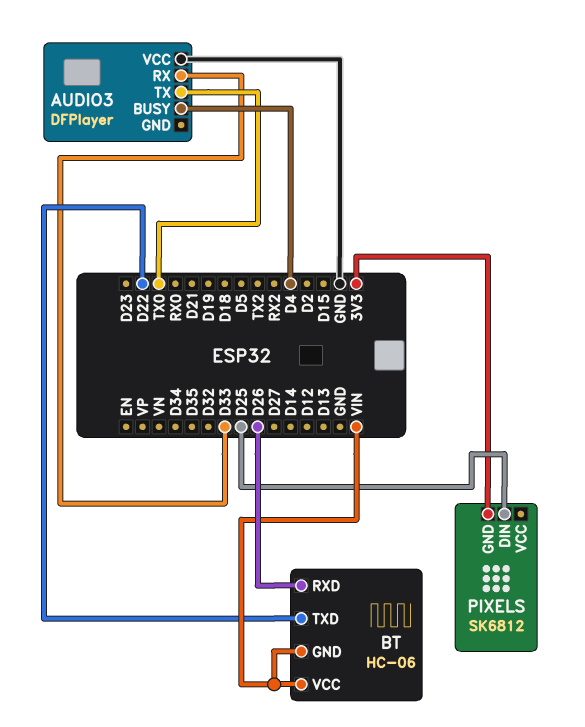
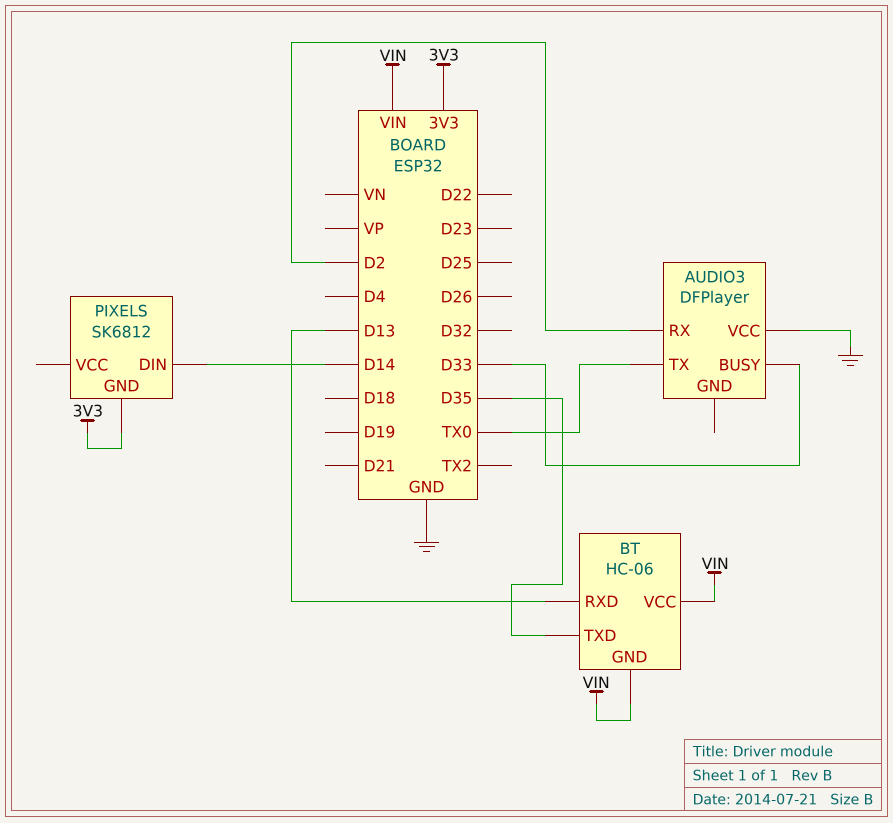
AUDIO3 pin BUSY: D4 -> D33
AUDIO3 pin RX: D33 -> D2
BT pin RXD: D26 -> D13
BT pin TXD: D22 -> D35
PIXELS pin DIN: D25 -> D14

